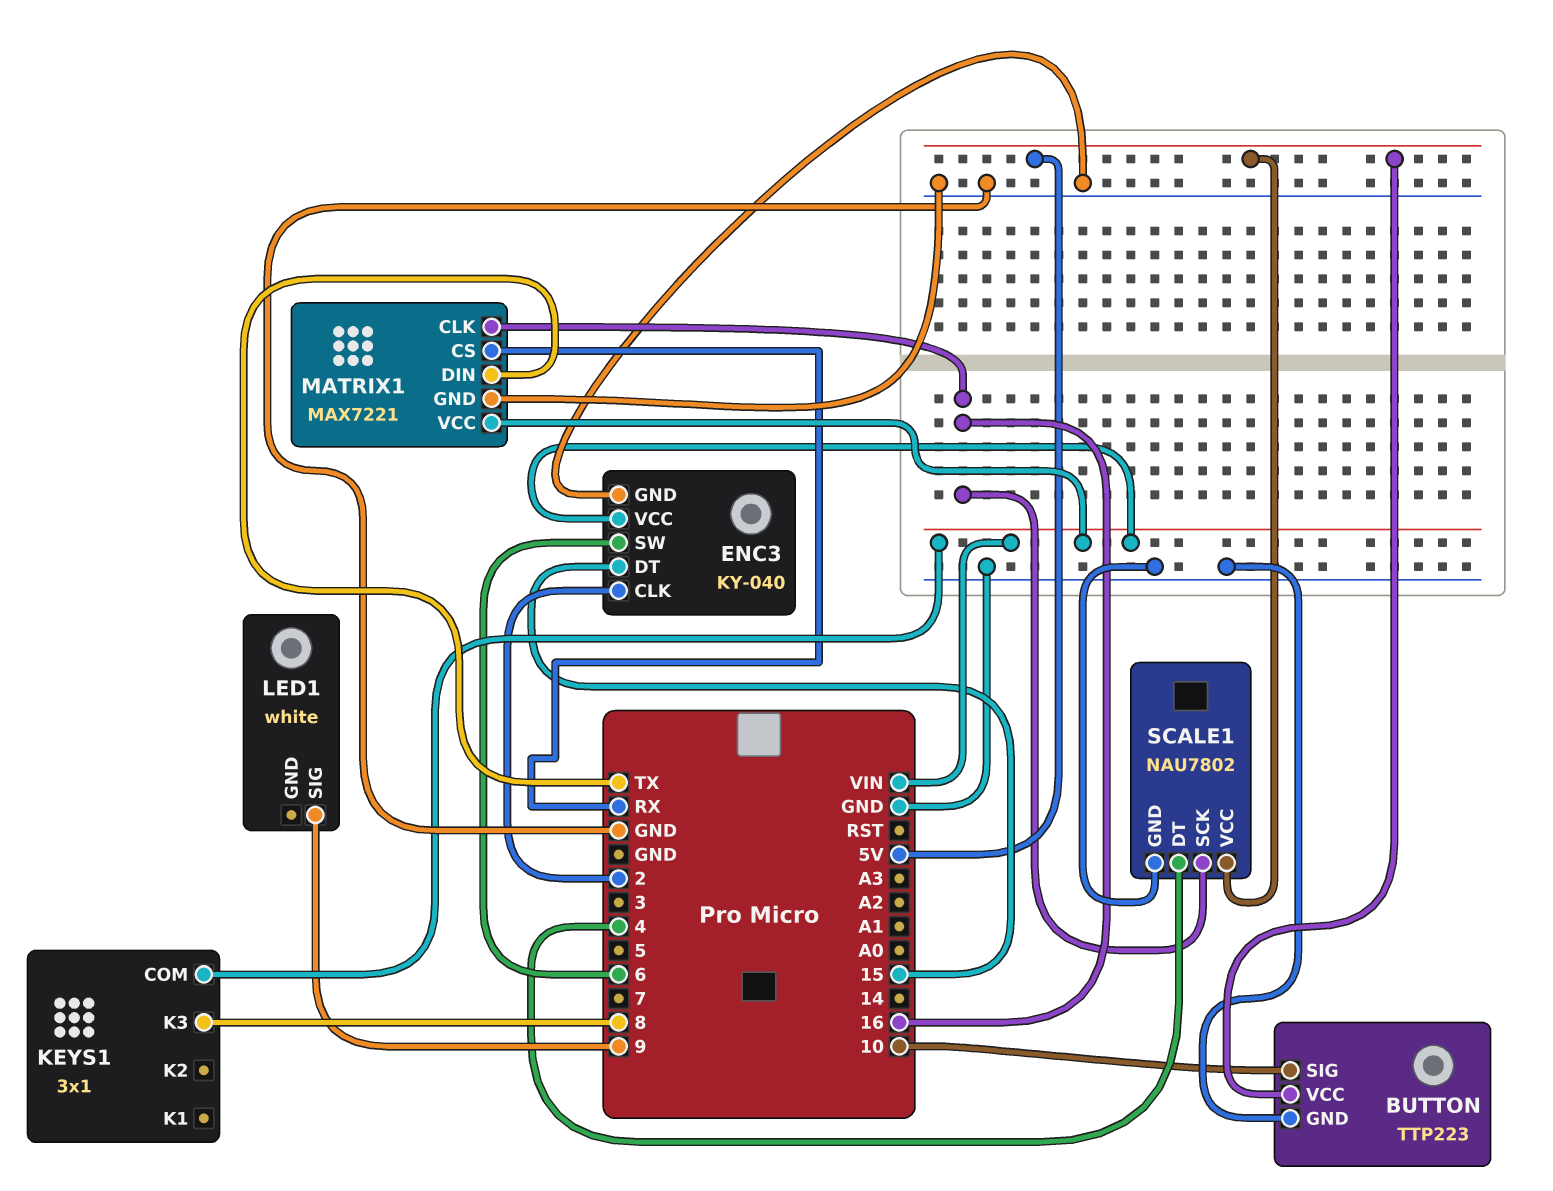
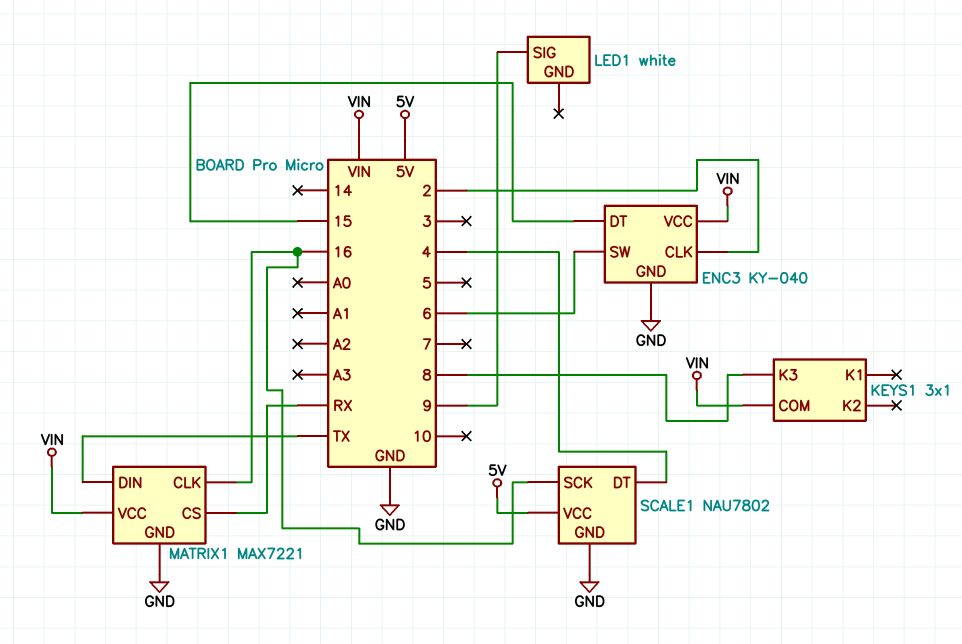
BUTTON: TTP223 -> none
BUTTON pin GND: GND -> none
BUTTON pin SIG: 10 -> none
BUTTON pin VCC: 5V -> none

